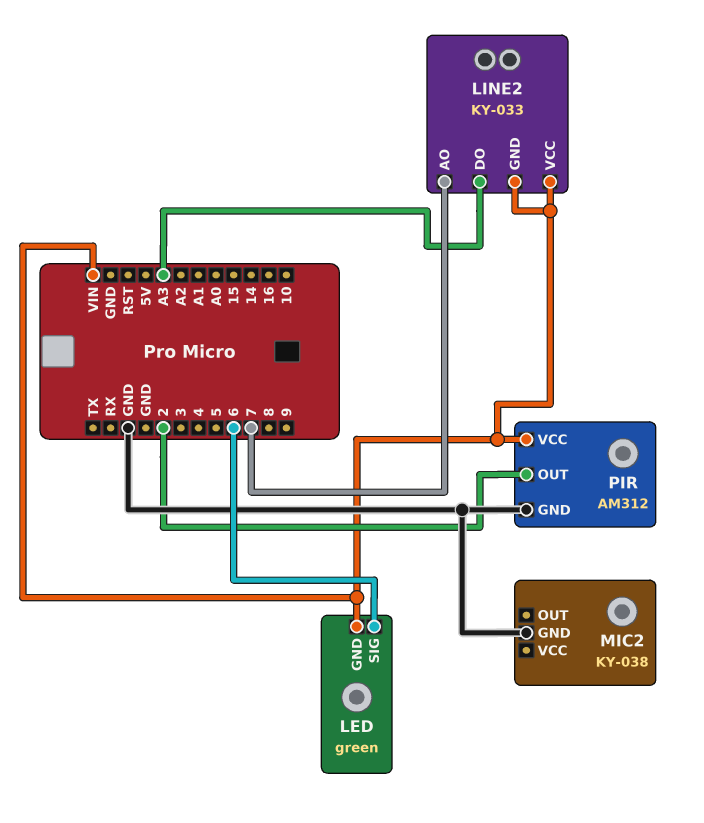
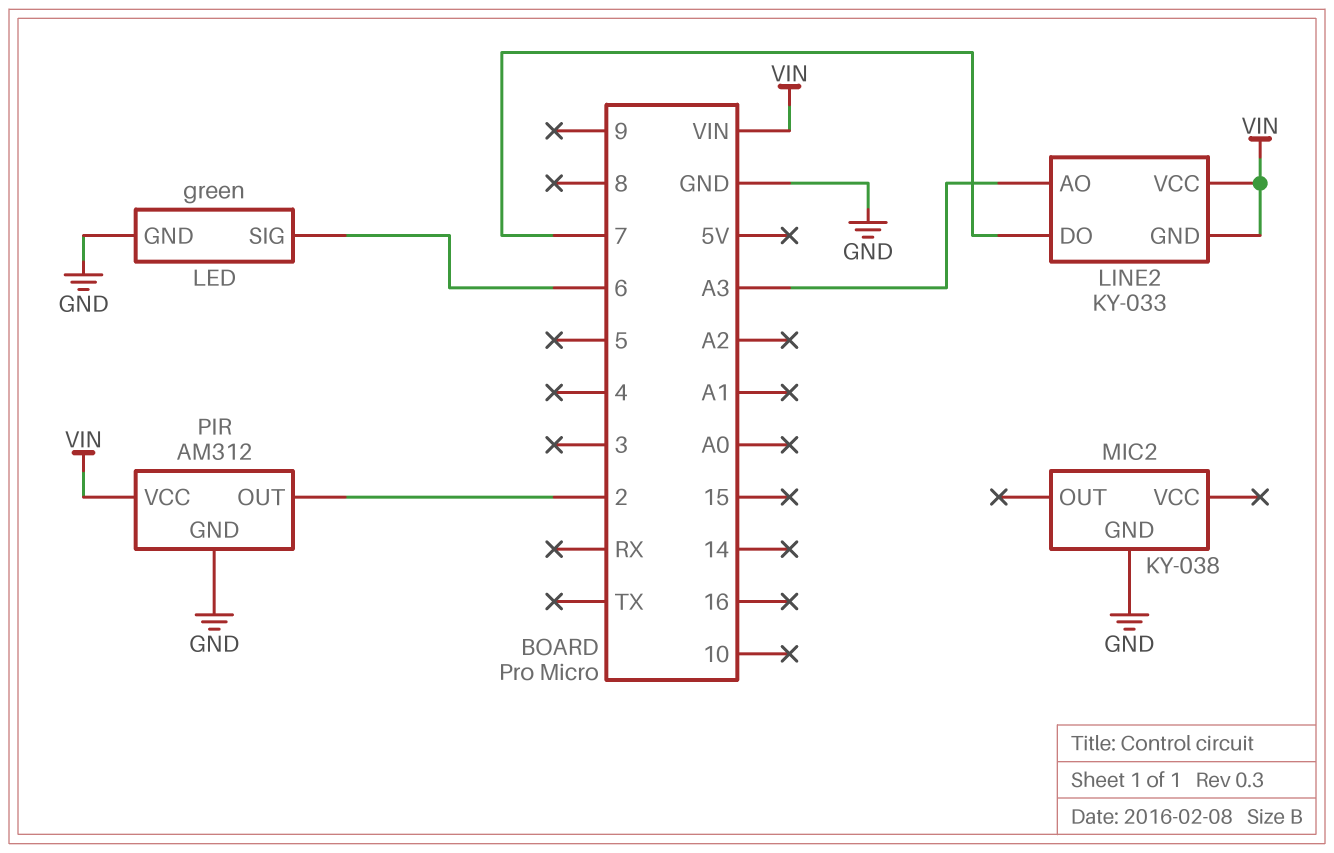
LED pin GND: VIN -> GND
LINE2 pin AO: 7 -> A3
LINE2 pin DO: A3 -> 7

